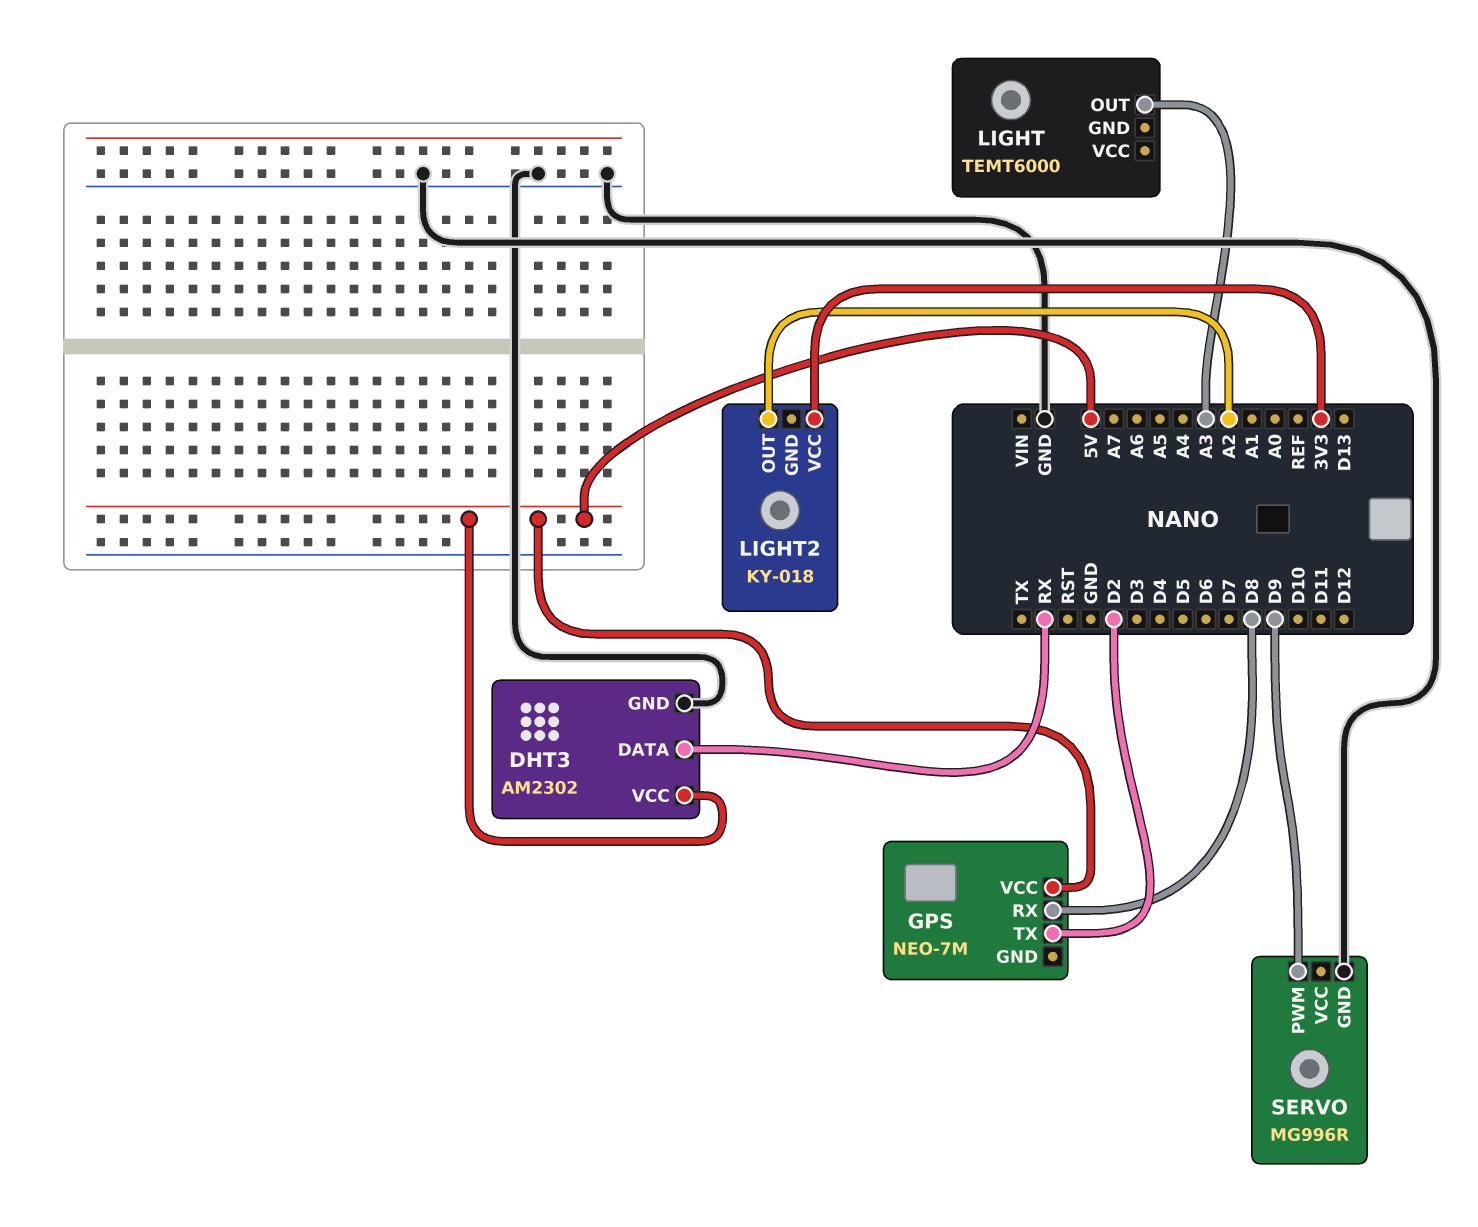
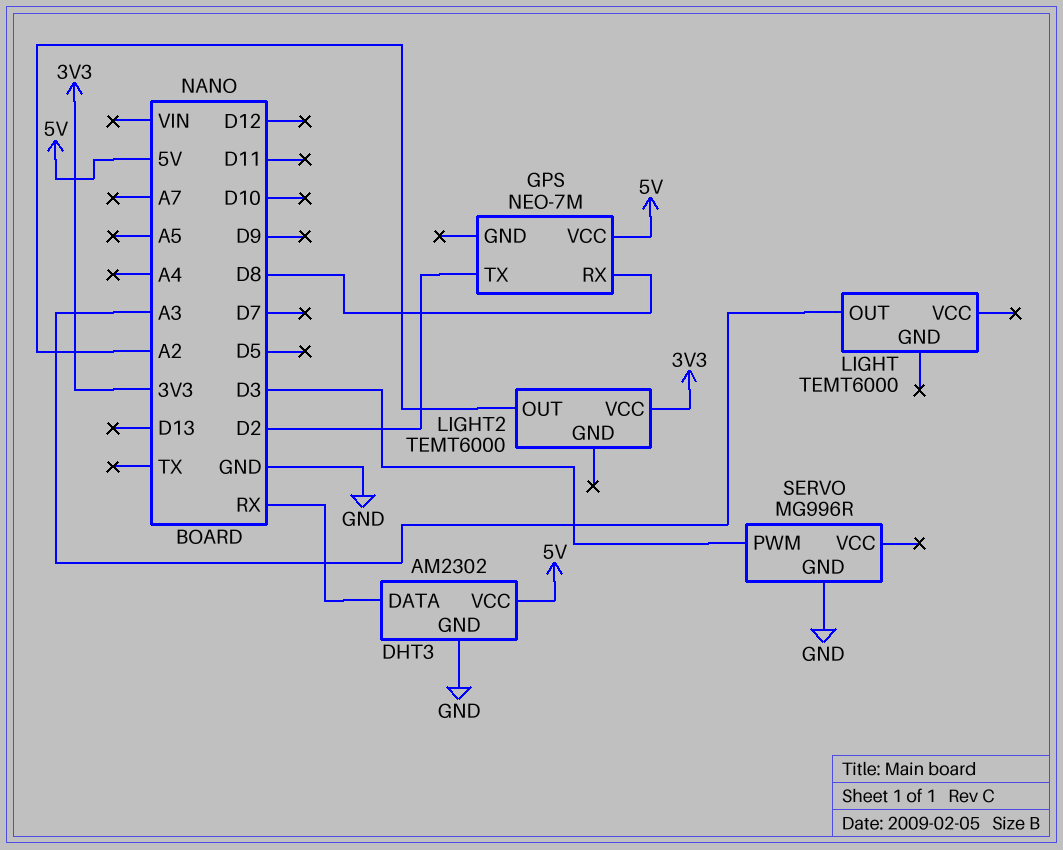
LIGHT2: KY-018 -> TEMT6000
SERVO pin PWM: D9 -> D3

